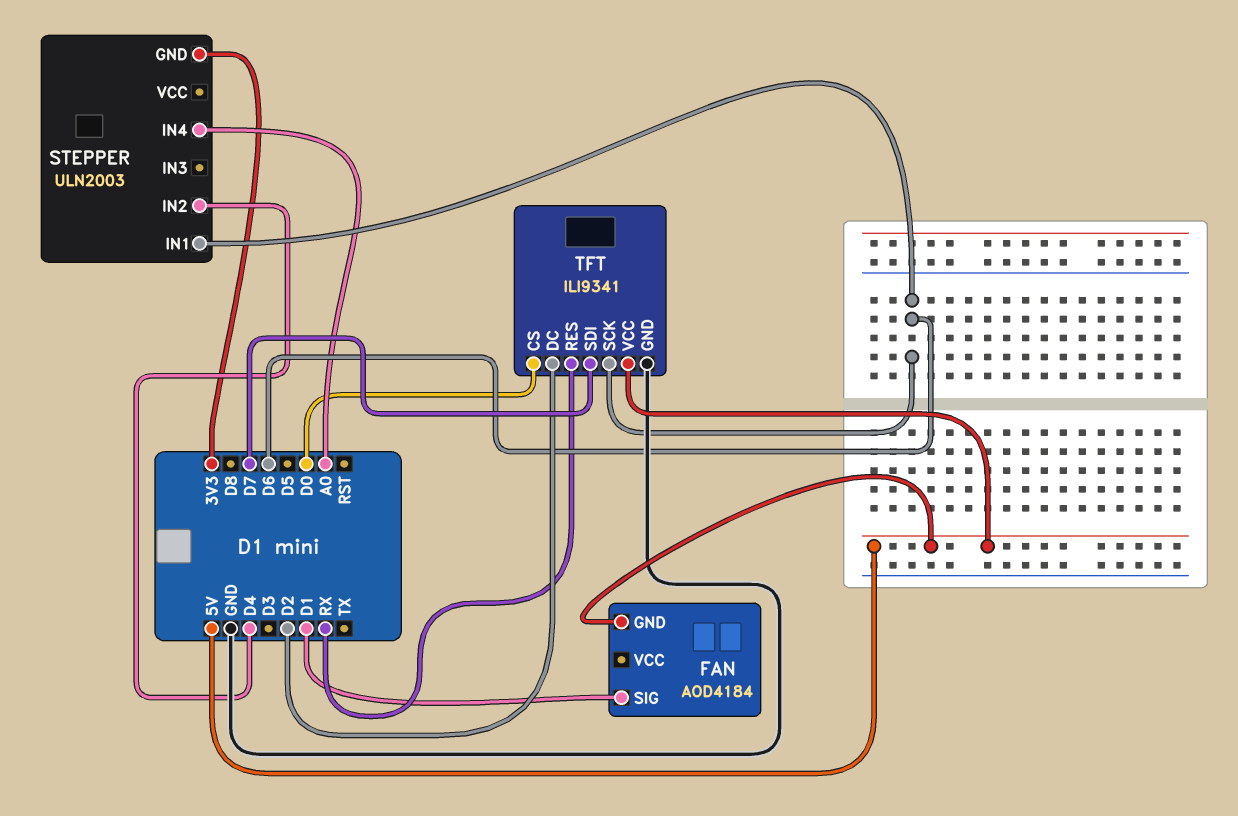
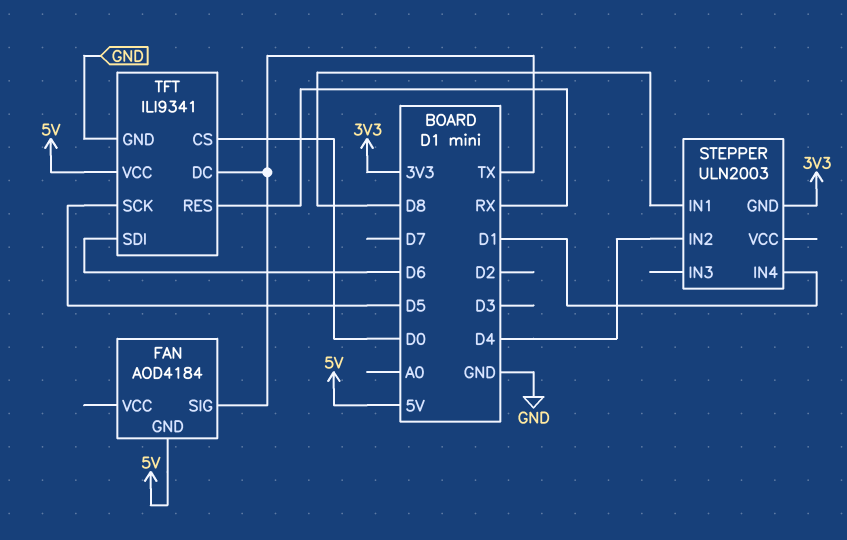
FAN pin SIG: D1 -> TX
STEPPER pin IN1: D6 -> D8
STEPPER pin IN4: A0 -> D1
TFT pin DC: D2 -> TX
TFT pin SCK: D6 -> D5
TFT pin SDI: D7 -> D6

